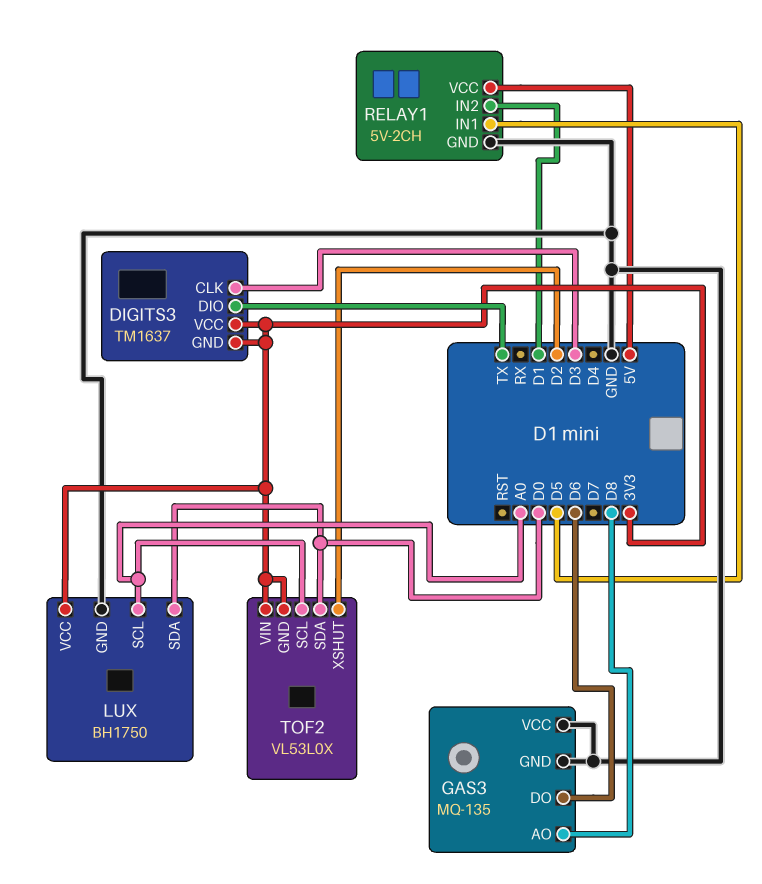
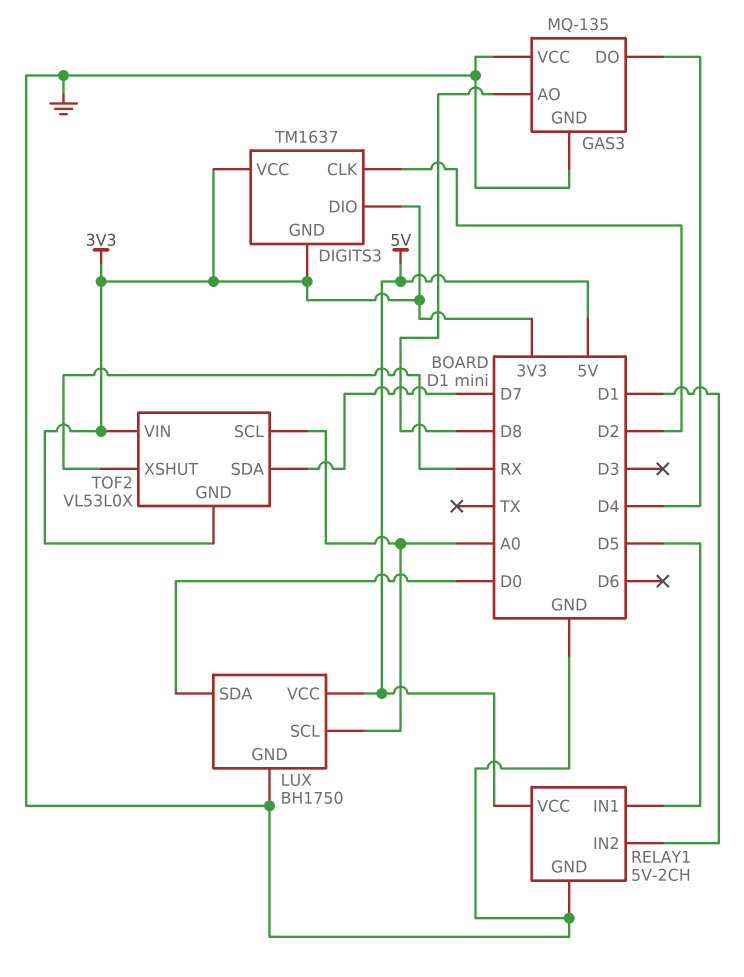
DIGITS3 pin CLK: D3 -> D2
DIGITS3 pin DIO: TX -> 3V3
GAS3 pin DO: D6 -> D4
LUX pin VCC: 3V3 -> 5V
TOF2 pin SDA: D0 -> D7
TOF2 pin XSHUT: D2 -> RX

